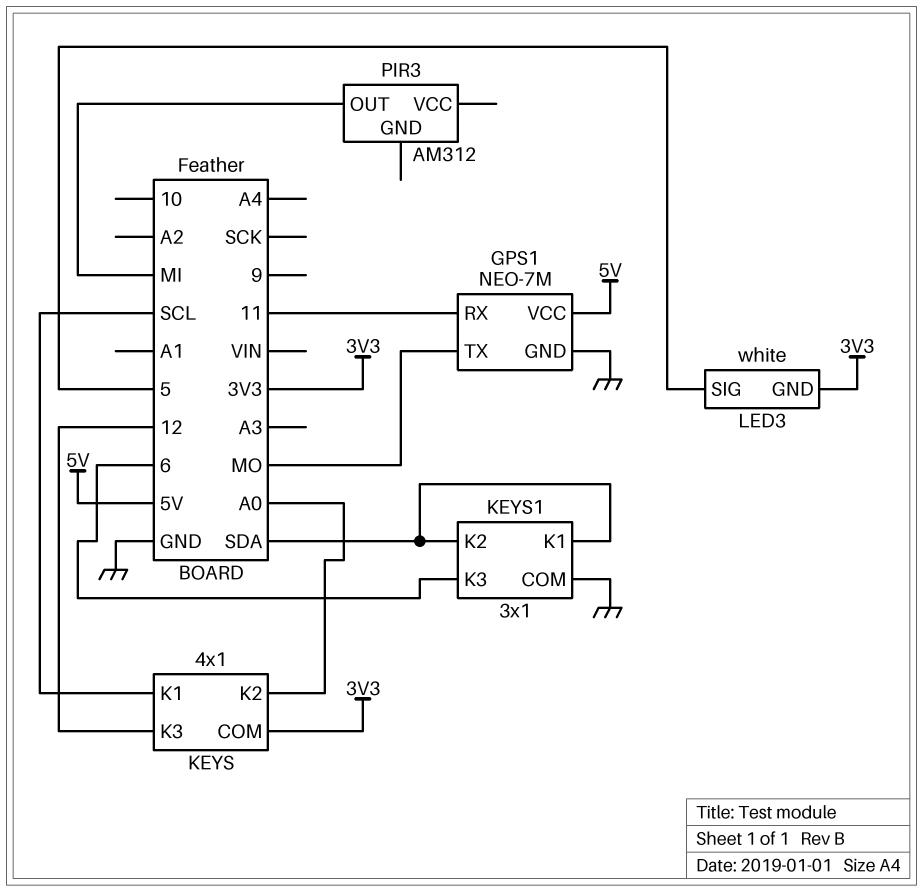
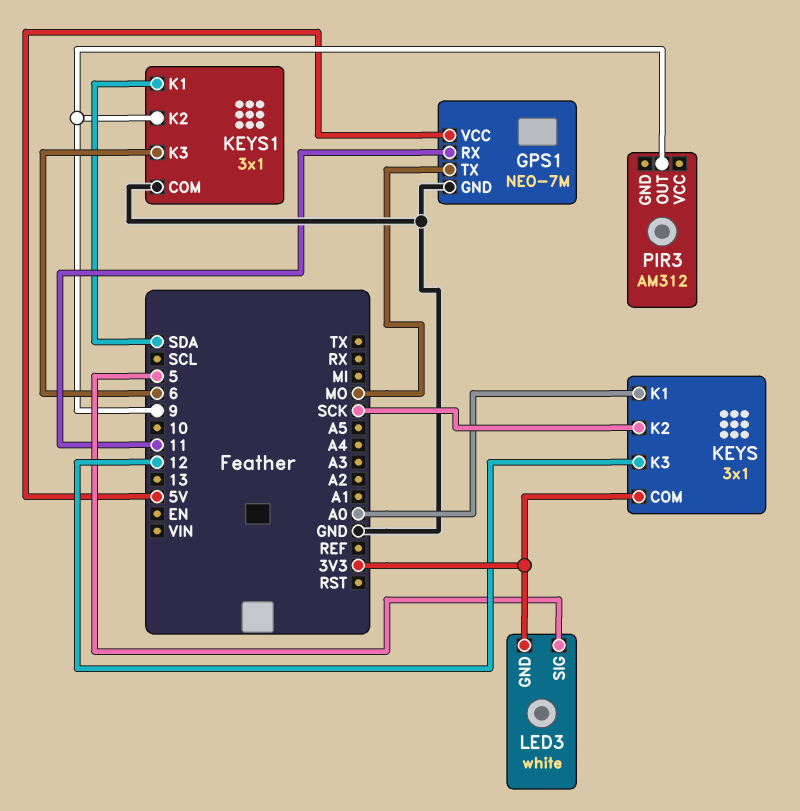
KEYS: 4x1 -> 3x1
KEYS pin K1: SCL -> A0
KEYS pin K2: A0 -> SCK
KEYS1 pin K2: SDA -> 9
PIR3 pin OUT: MI -> 9

